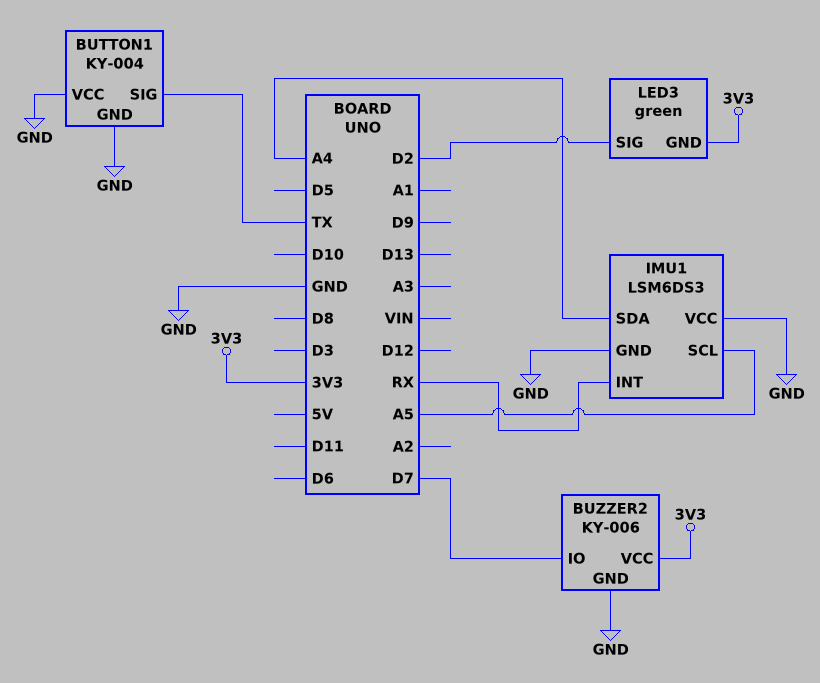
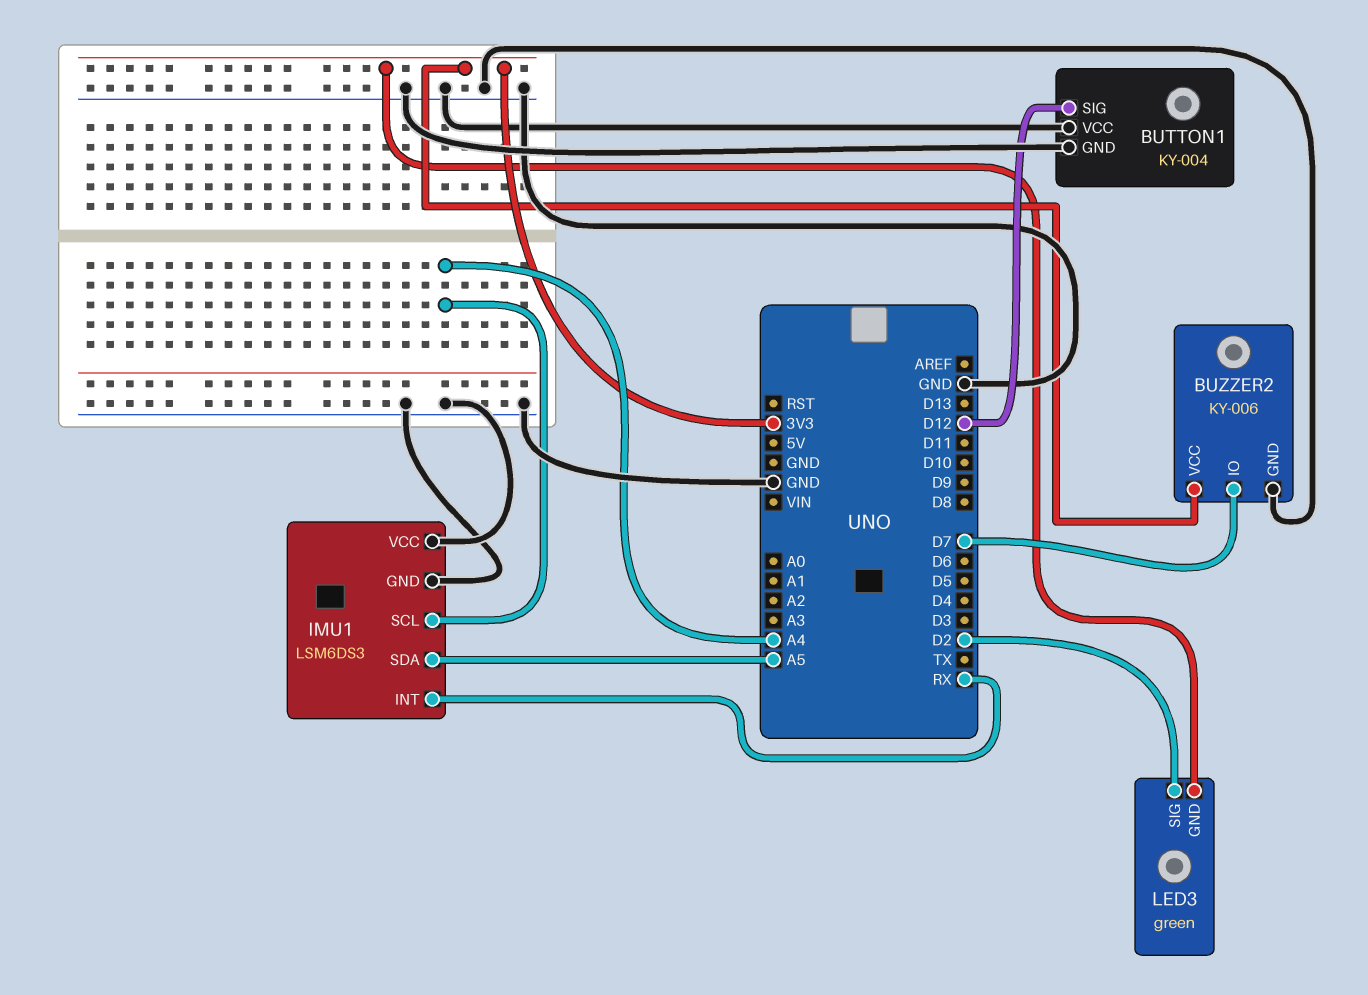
BUTTON1 pin SIG: TX -> D12
IMU1 pin SCL: A5 -> A4
IMU1 pin SDA: A4 -> A5

